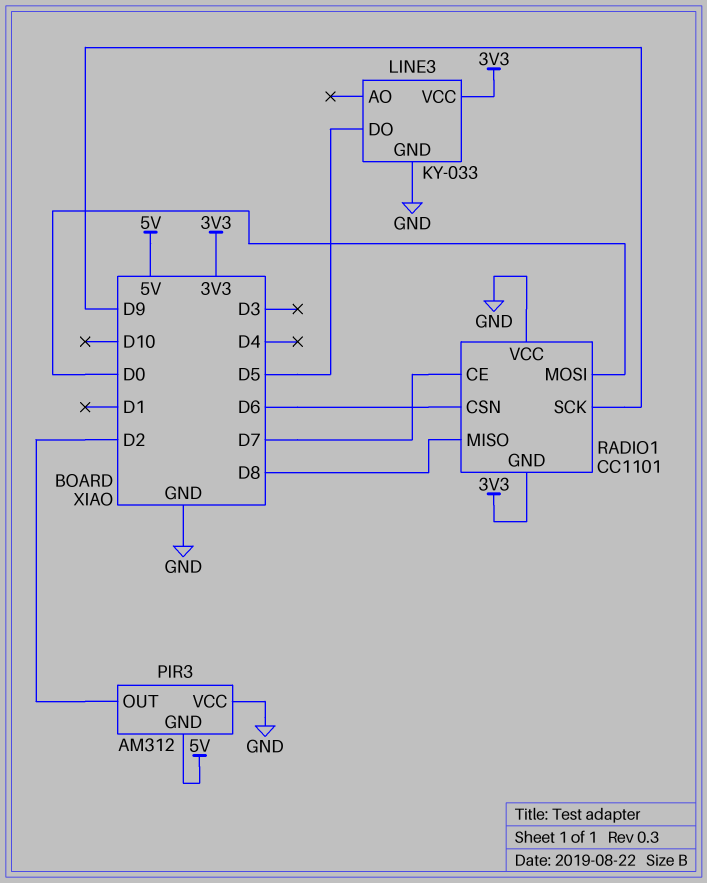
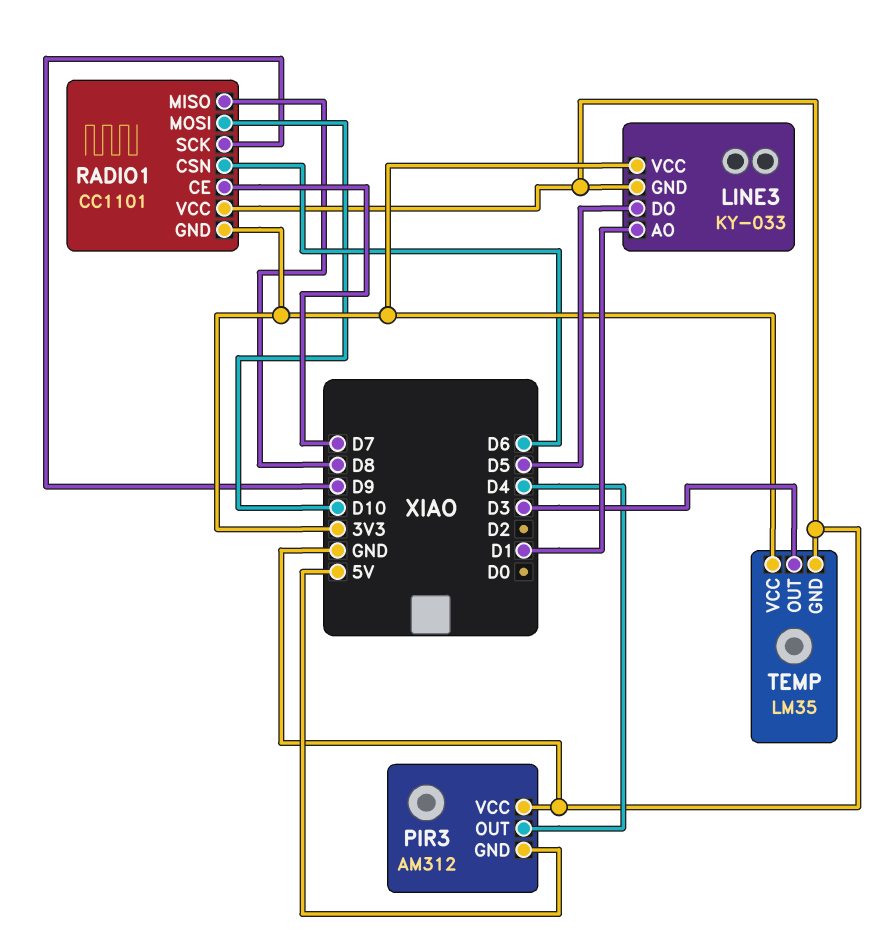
LINE3 pin AO: none -> D1
PIR3 pin OUT: D2 -> D4
RADIO1 pin MOSI: D0 -> D10
TEMP: none -> LM35
TEMP pin GND: none -> GND
TEMP pin OUT: none -> D3
TEMP pin VCC: none -> 3V3

